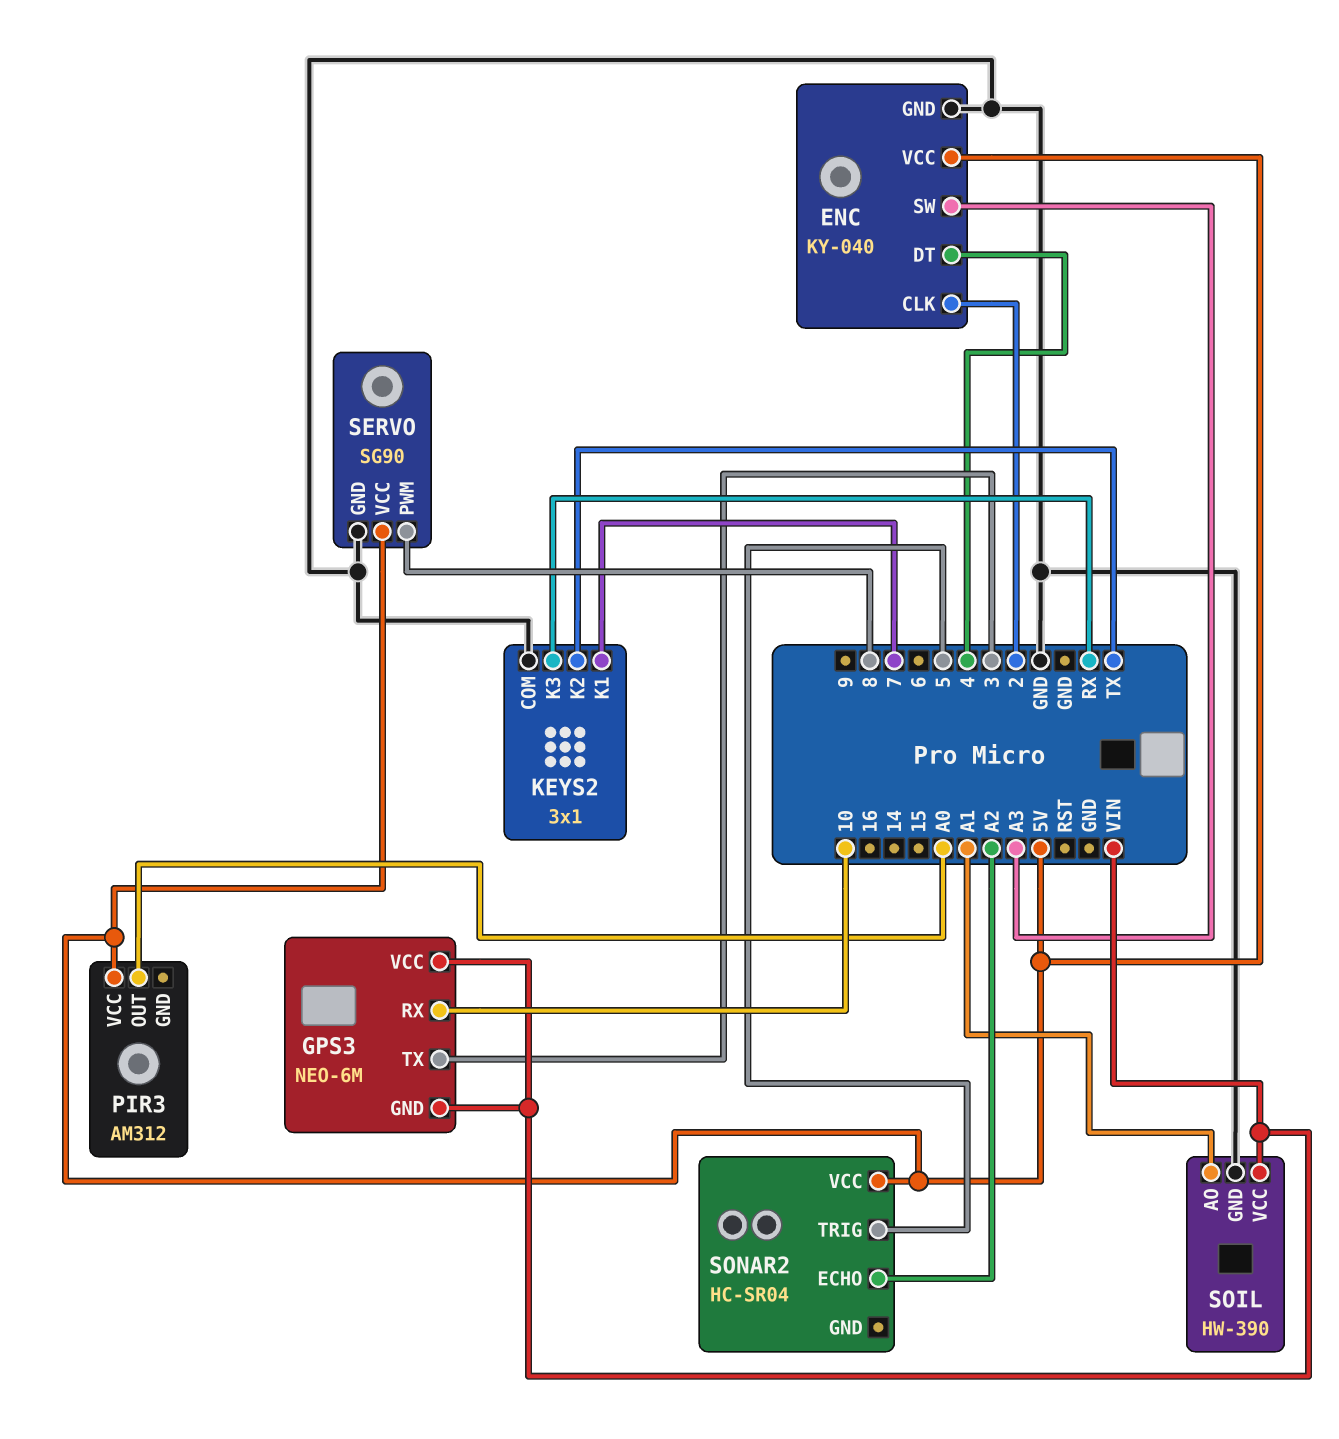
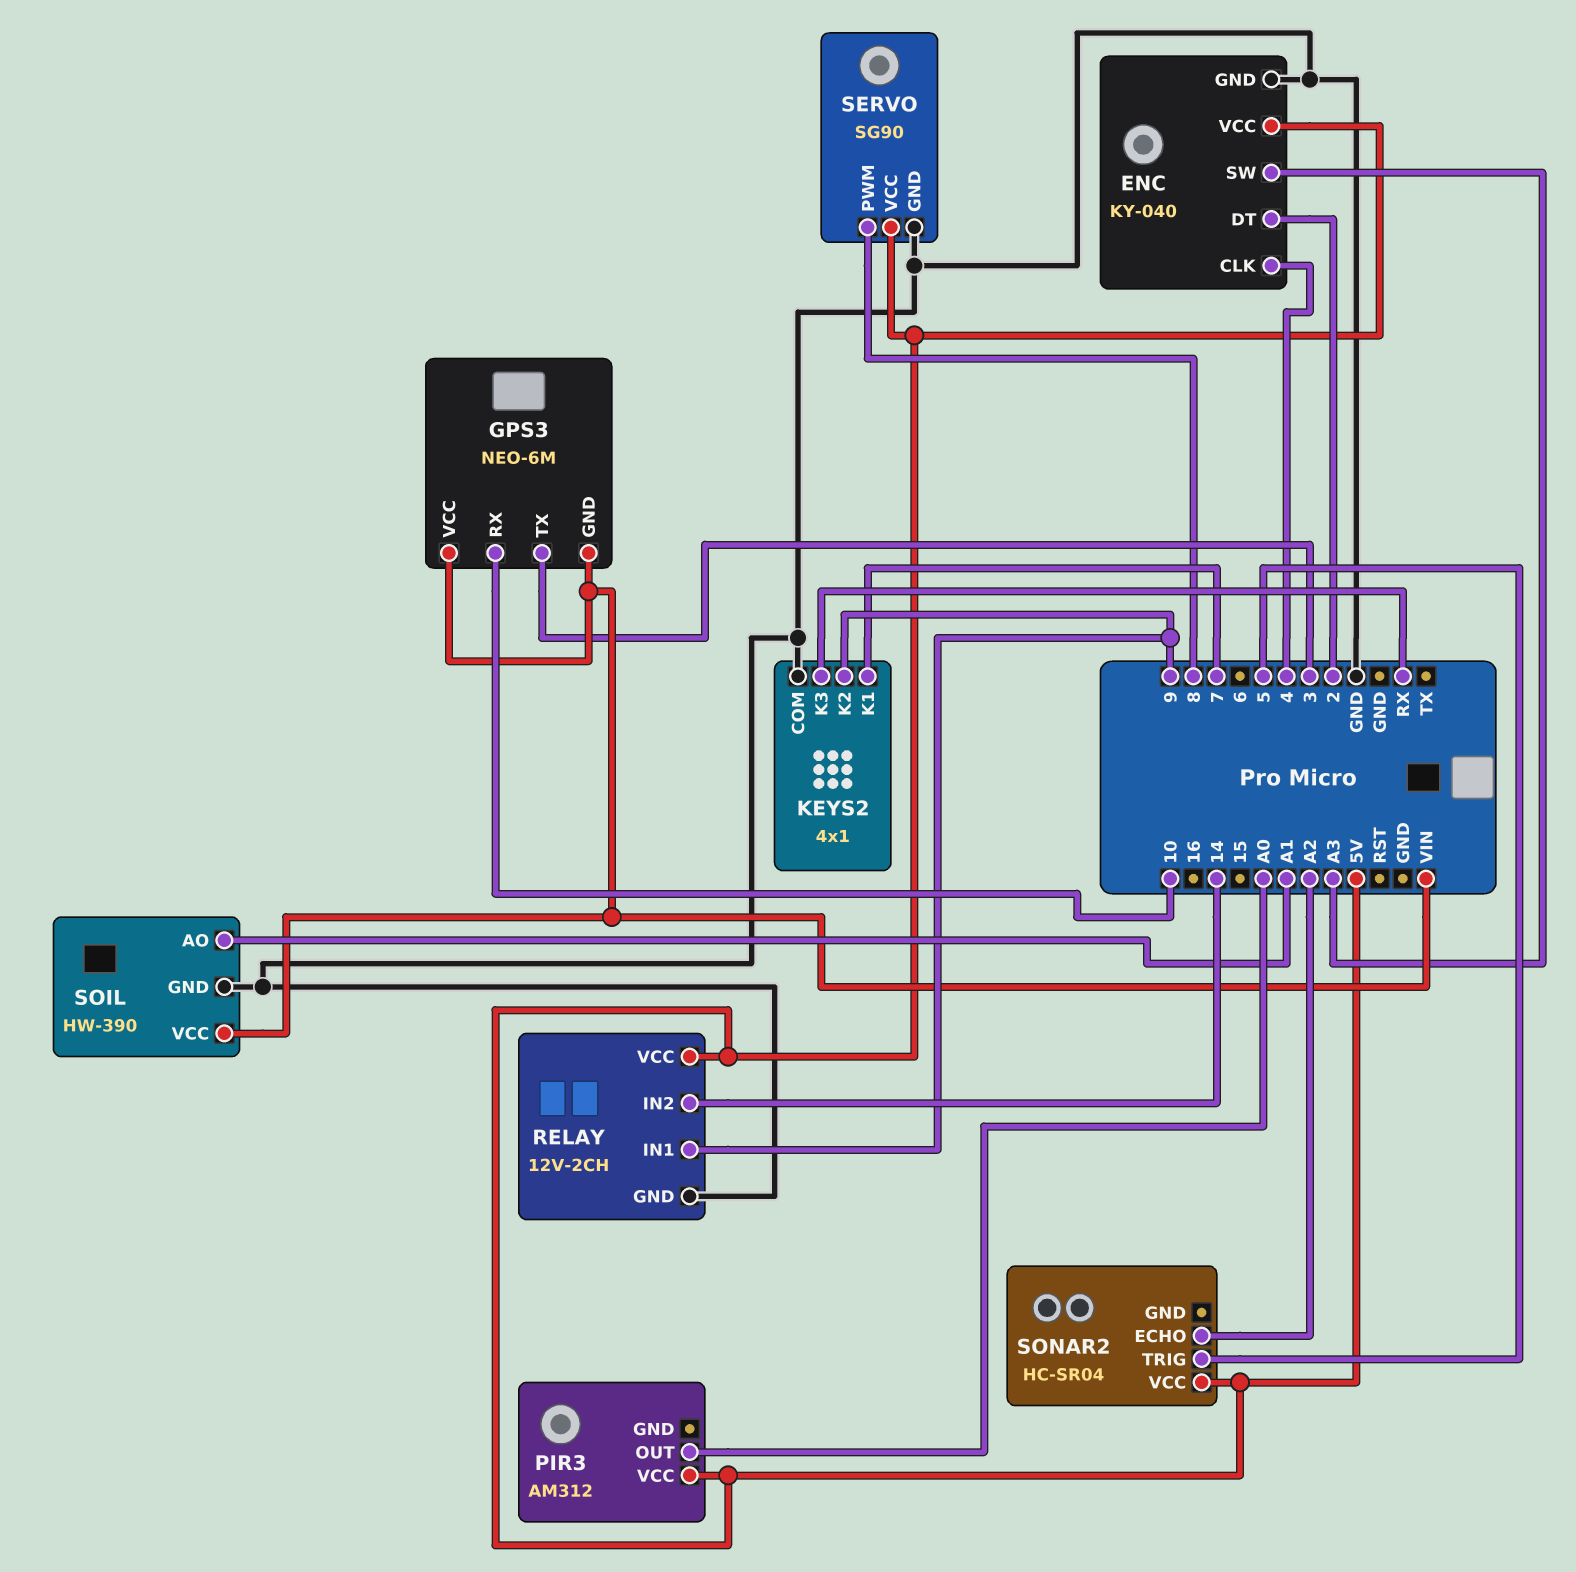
ENC pin CLK: 2 -> 4
ENC pin DT: 4 -> 2
KEYS2: 3x1 -> 4x1
KEYS2 pin K2: TX -> 9
RELAY: none -> 12V-2CH
RELAY pin GND: none -> GND
RELAY pin IN1: none -> 9
RELAY pin IN2: none -> 14
RELAY pin VCC: none -> 5V

